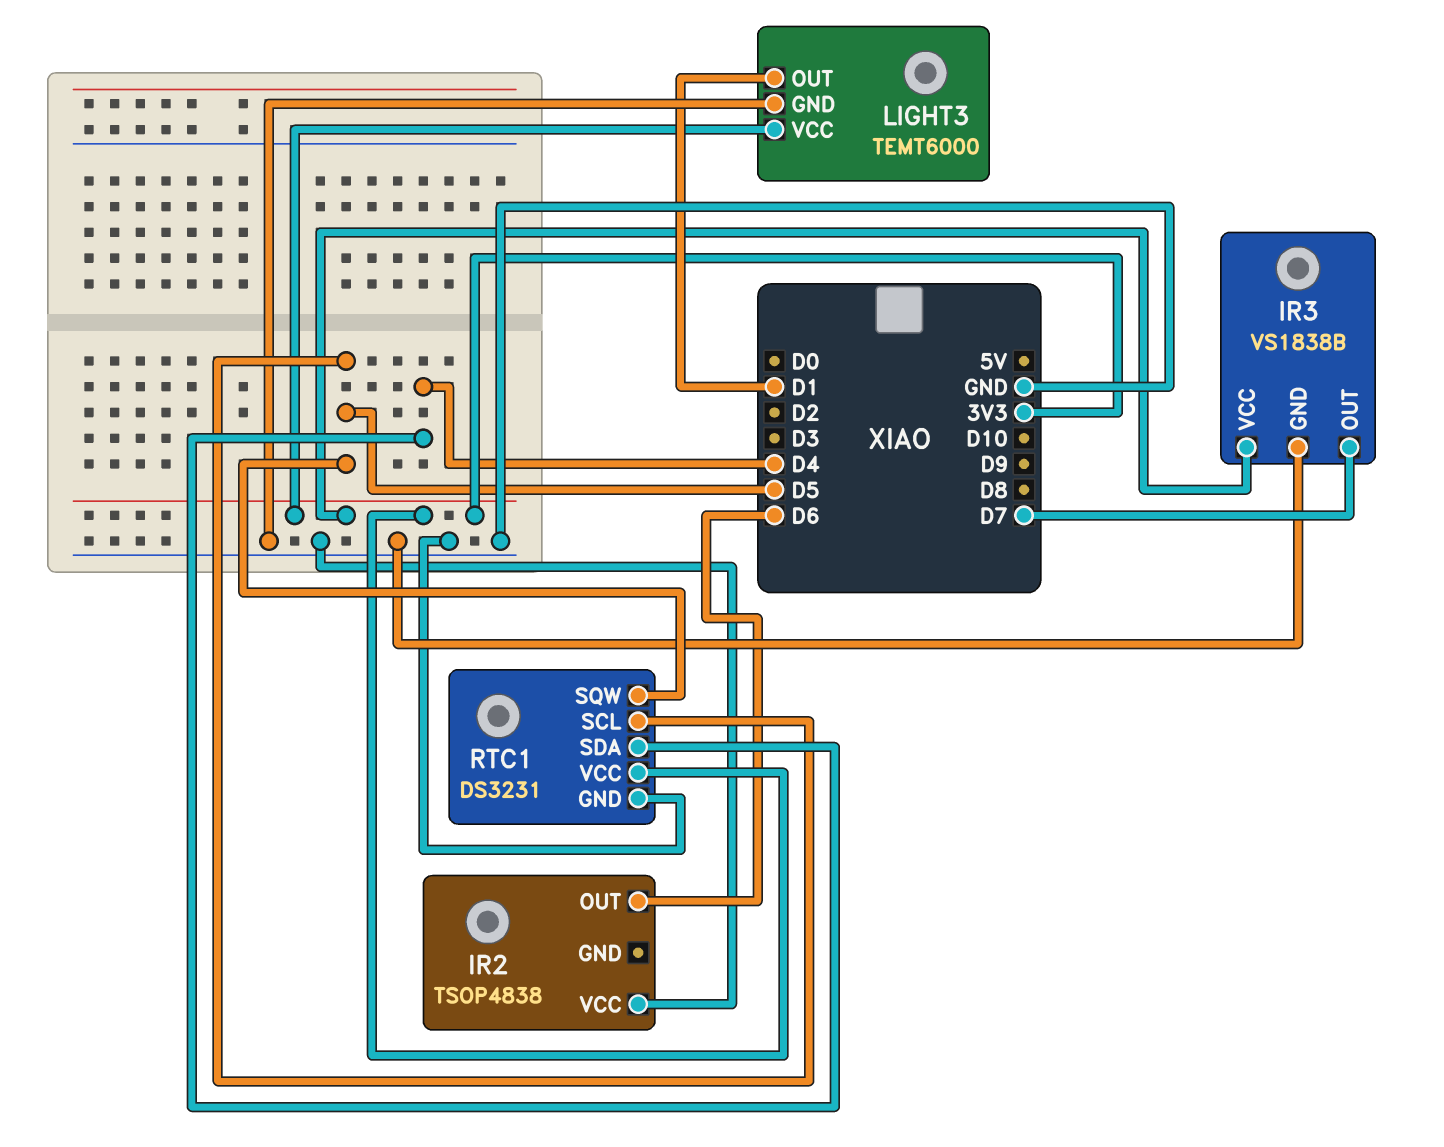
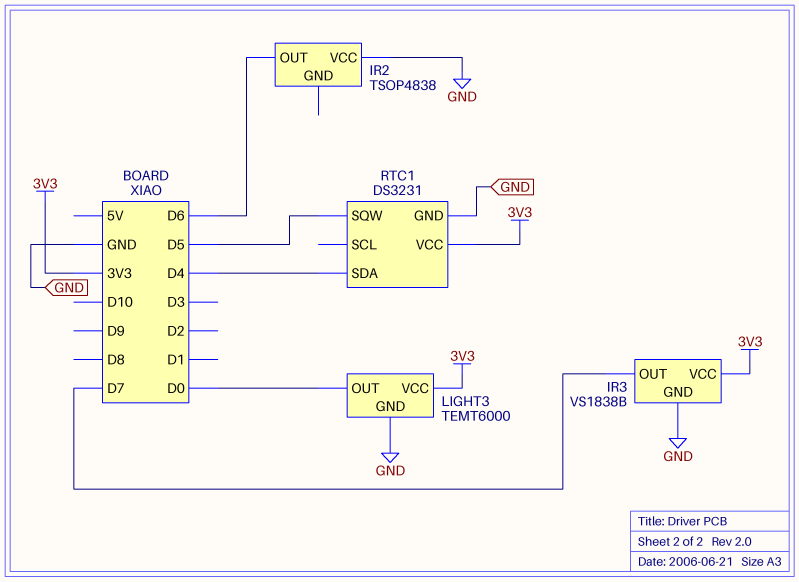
LIGHT3 pin OUT: D1 -> D0
RTC1 pin SCL: D5 -> none

